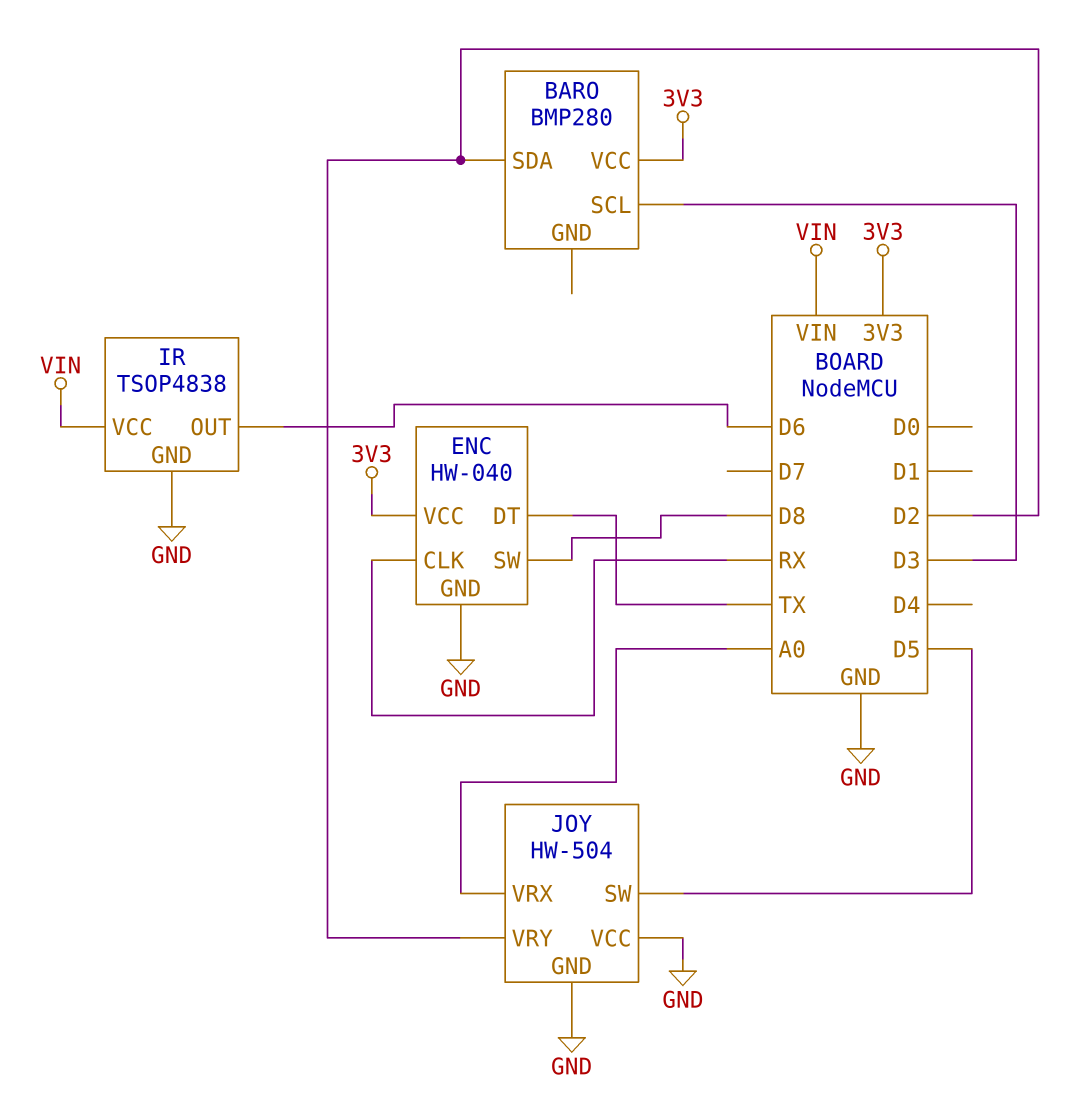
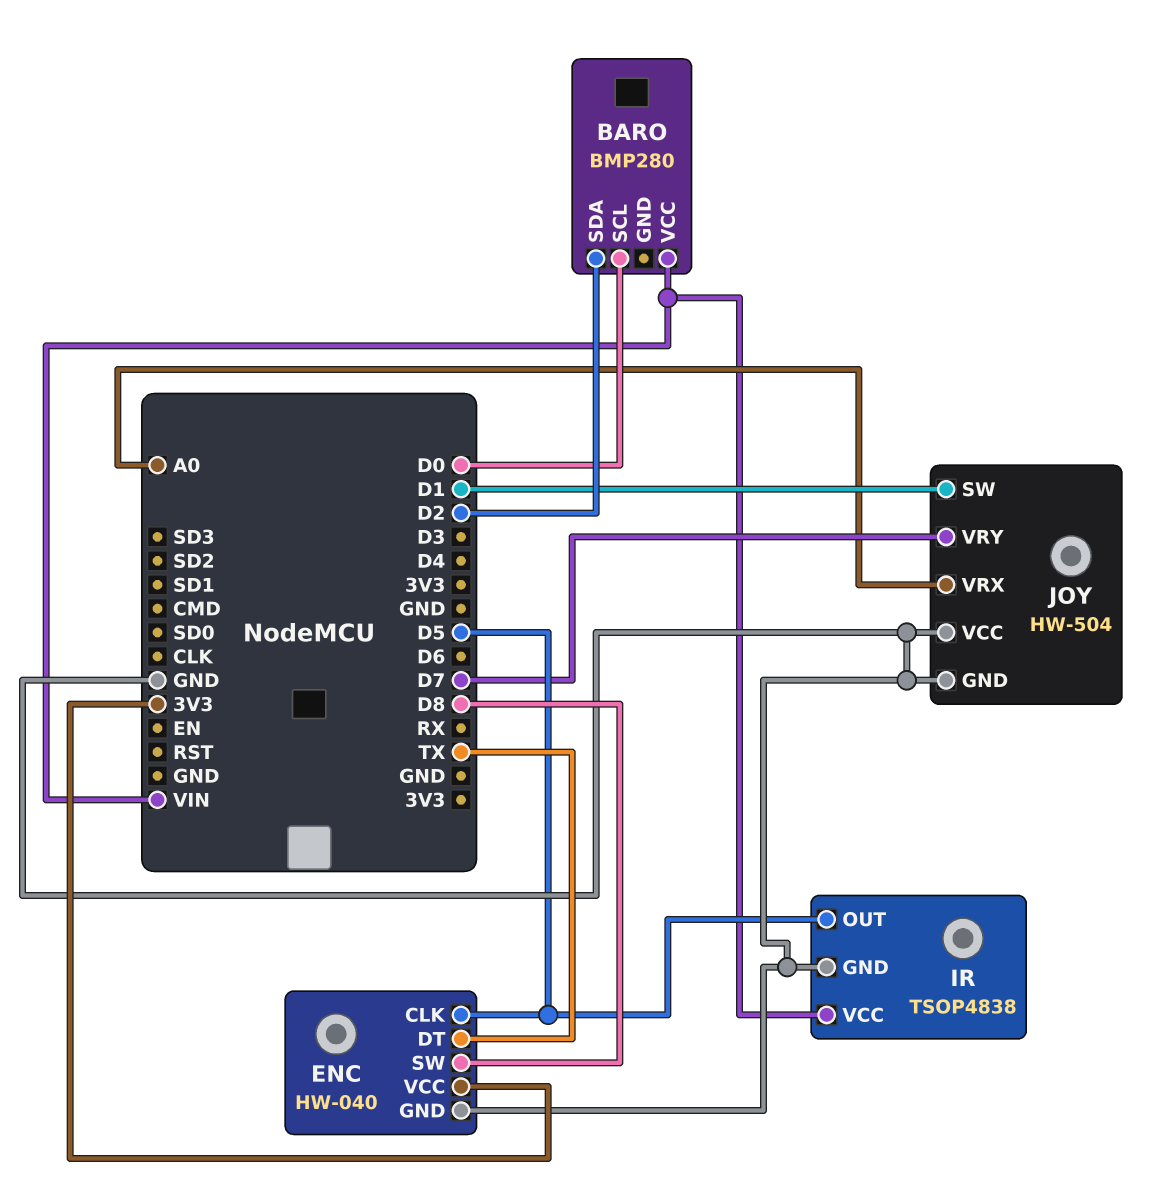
BARO pin SCL: D3 -> D0
BARO pin VCC: 3V3 -> VIN
ENC pin CLK: RX -> D5
IR pin OUT: D6 -> D5
JOY pin SW: D5 -> D1
JOY pin VRY: D2 -> D7

